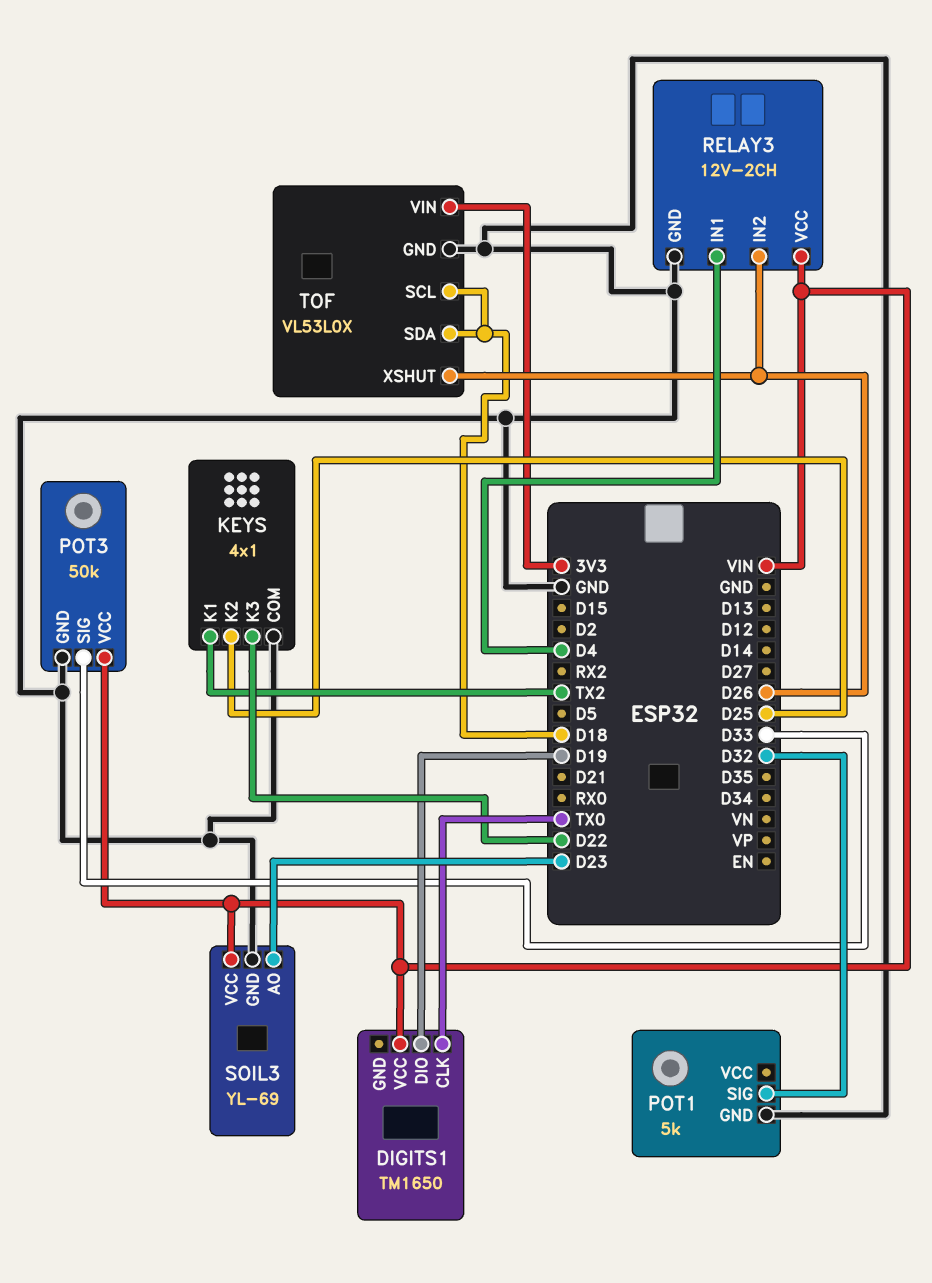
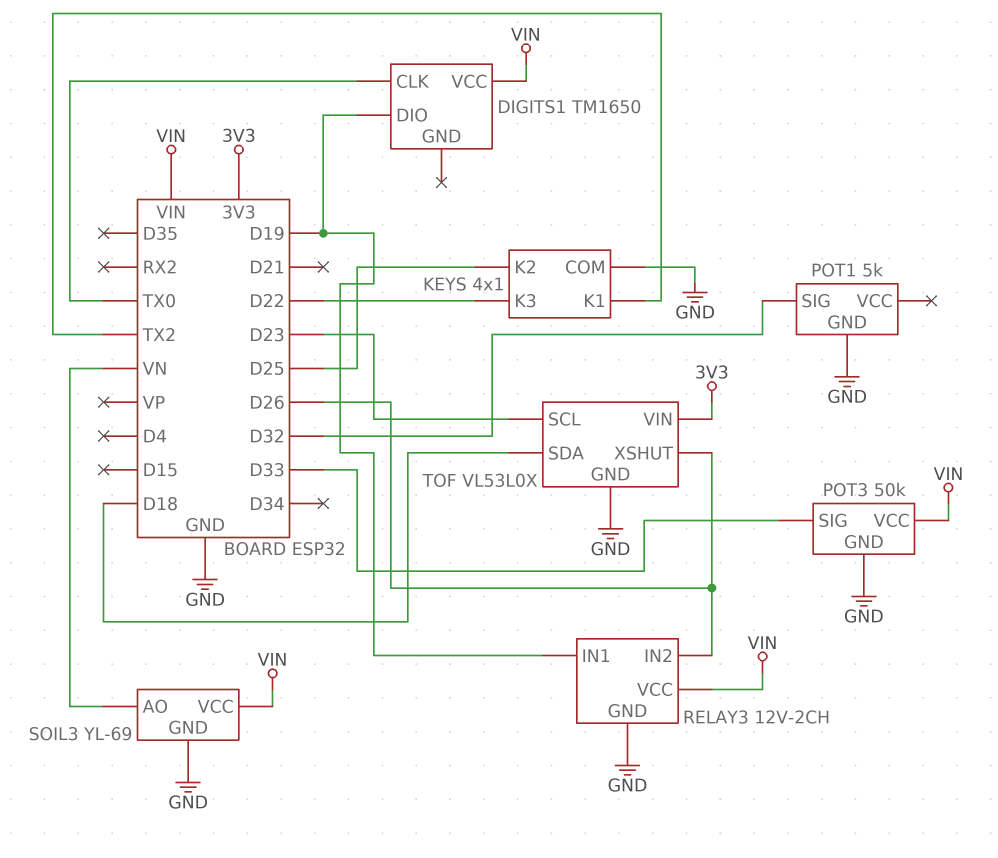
RELAY3 pin IN1: D4 -> D19
SOIL3 pin AO: D23 -> VN
TOF pin SCL: D18 -> D23

